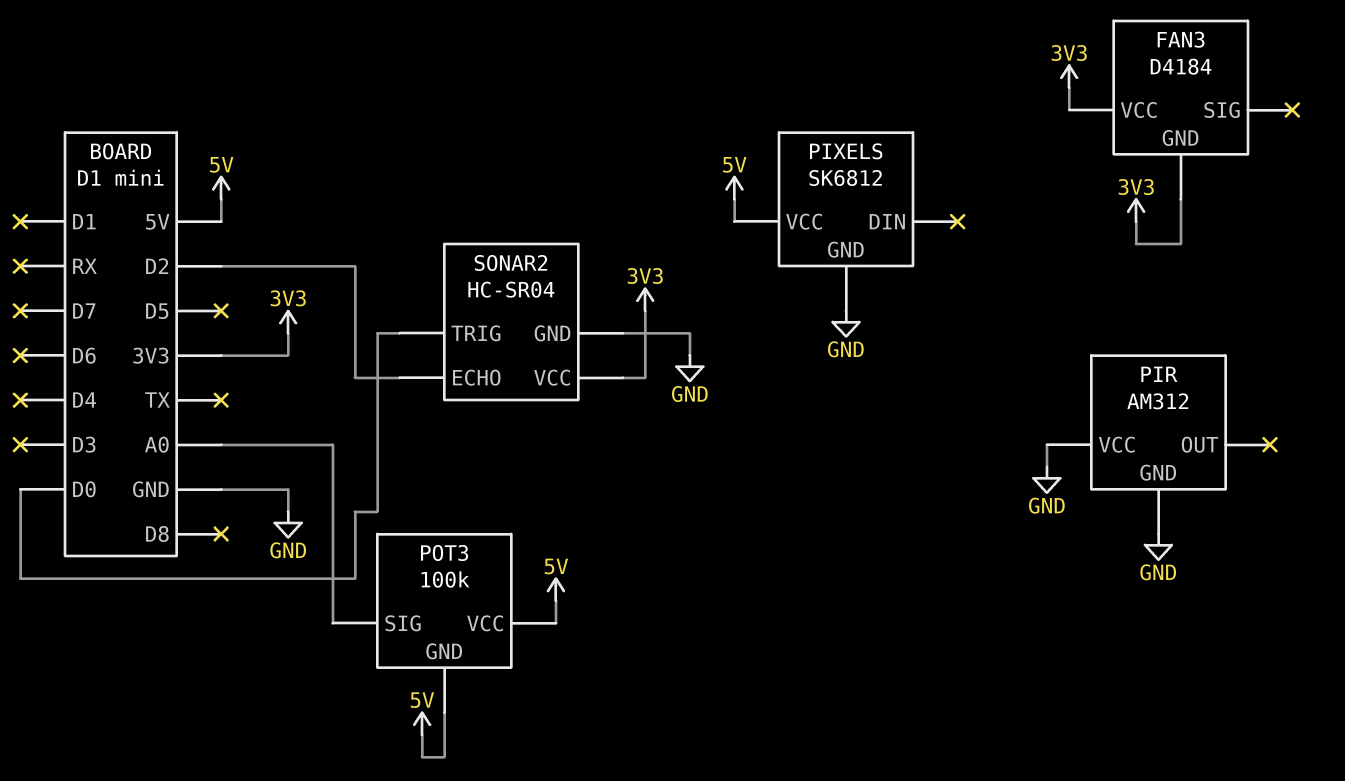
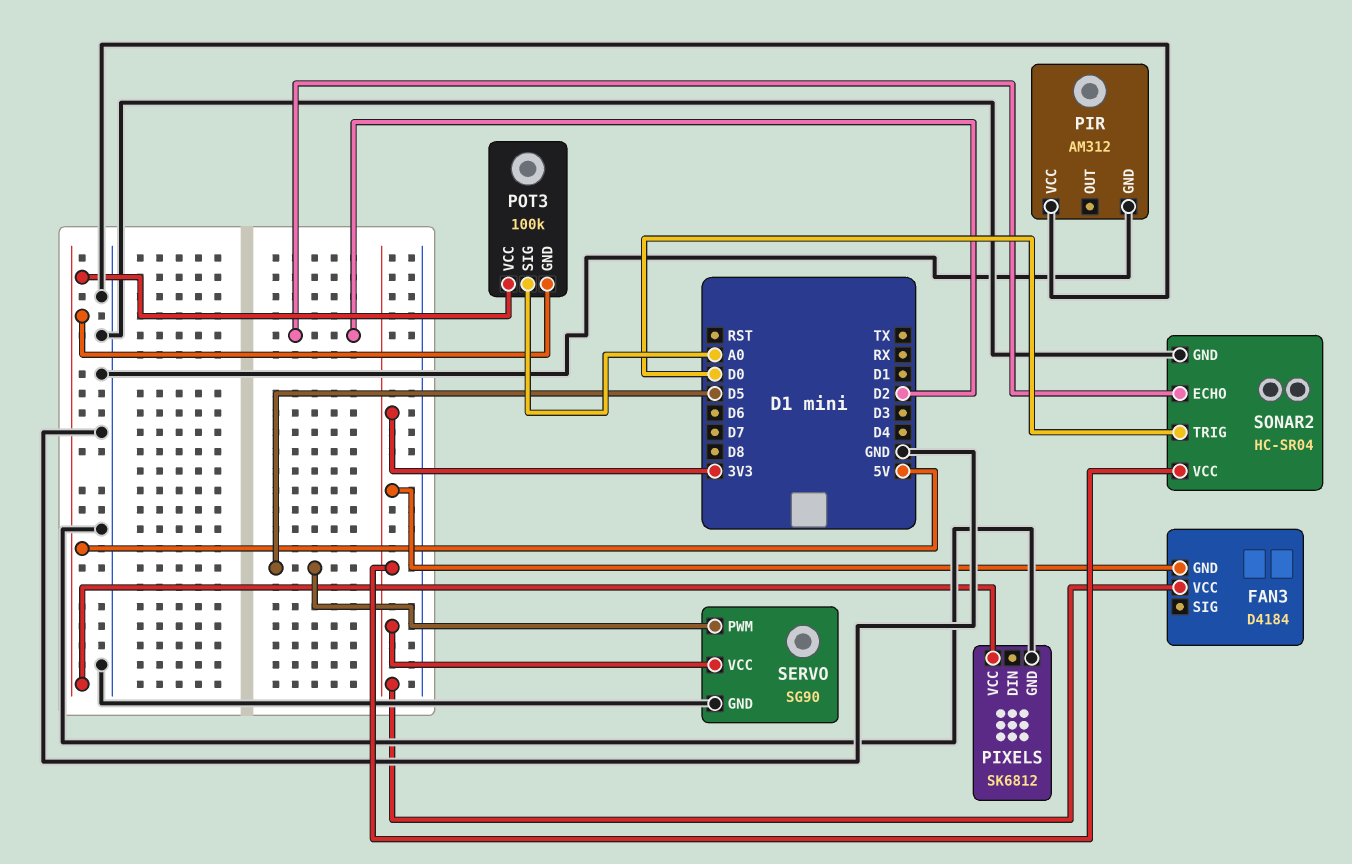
SERVO: none -> SG90
SERVO pin GND: none -> GND
SERVO pin PWM: none -> D5
SERVO pin VCC: none -> 3V3

